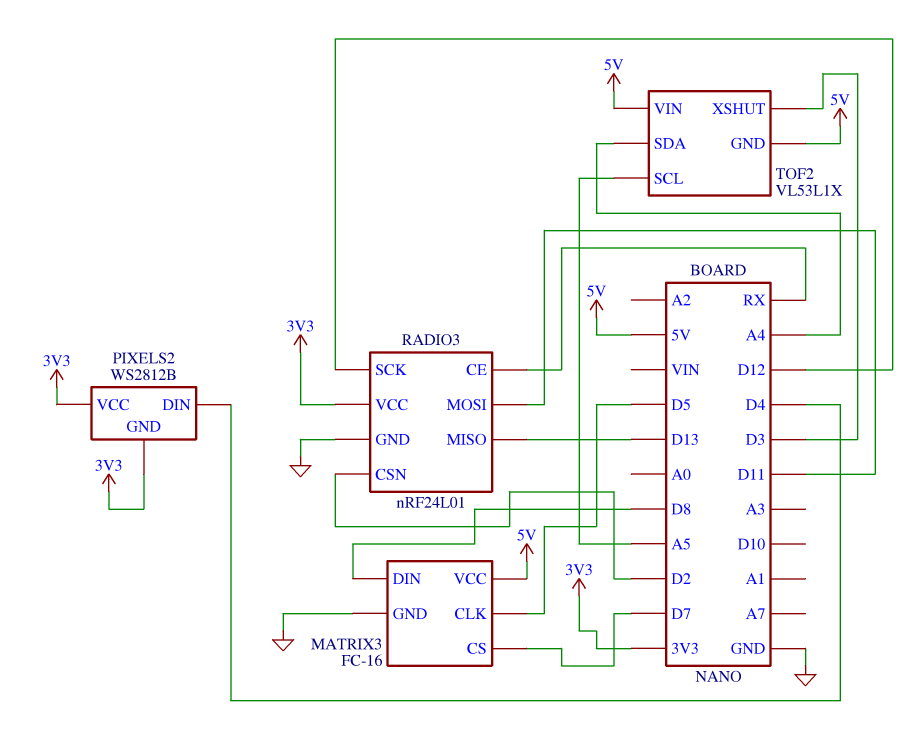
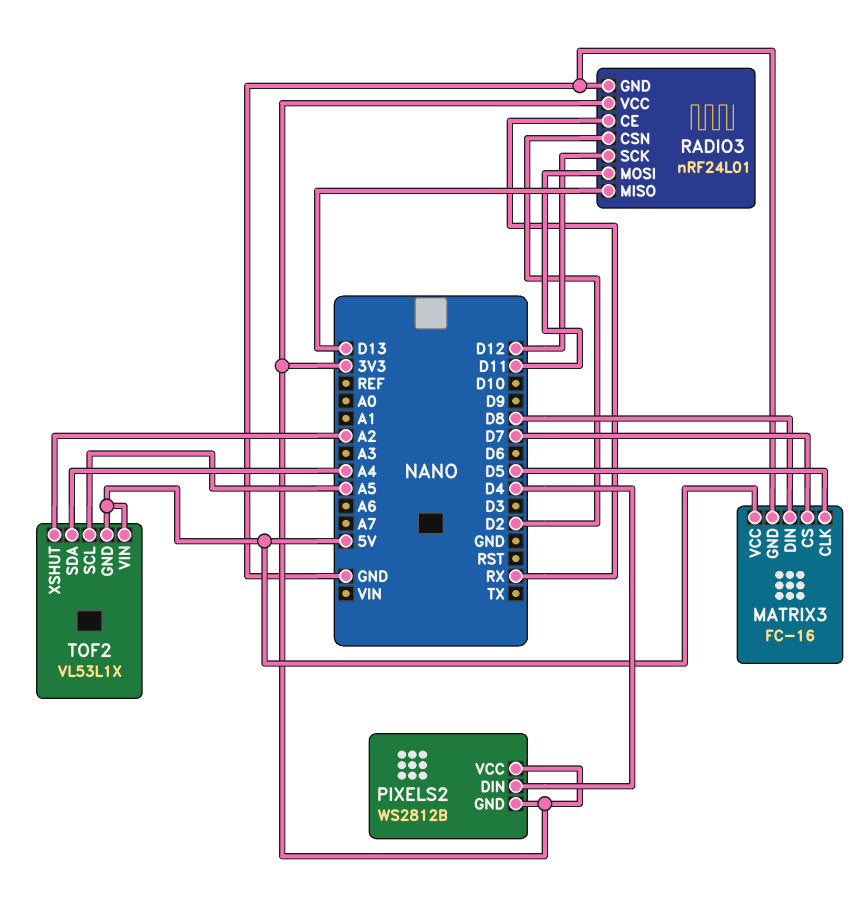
TOF2 pin XSHUT: D3 -> A2

